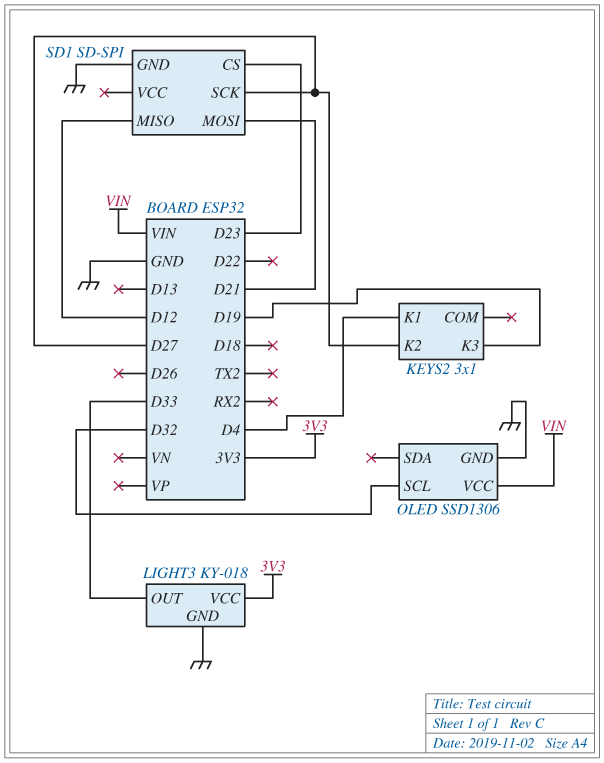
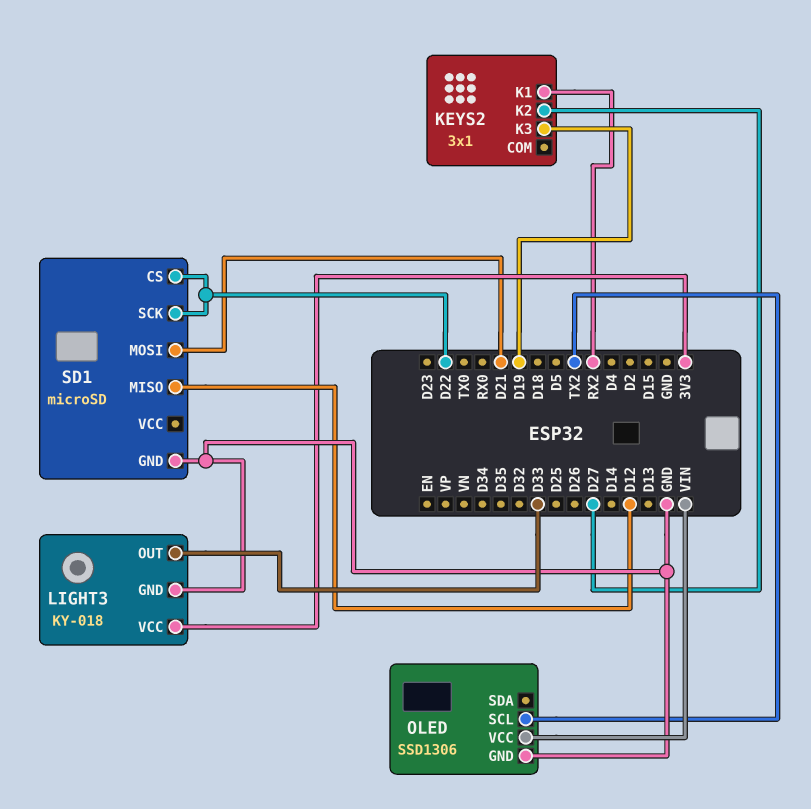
KEYS2 pin K1: D4 -> RX2
OLED pin SCL: D32 -> TX2
SD1: SD-SPI -> microSD
SD1 pin CS: D23 -> D22
SD1 pin SCK: D27 -> D22

